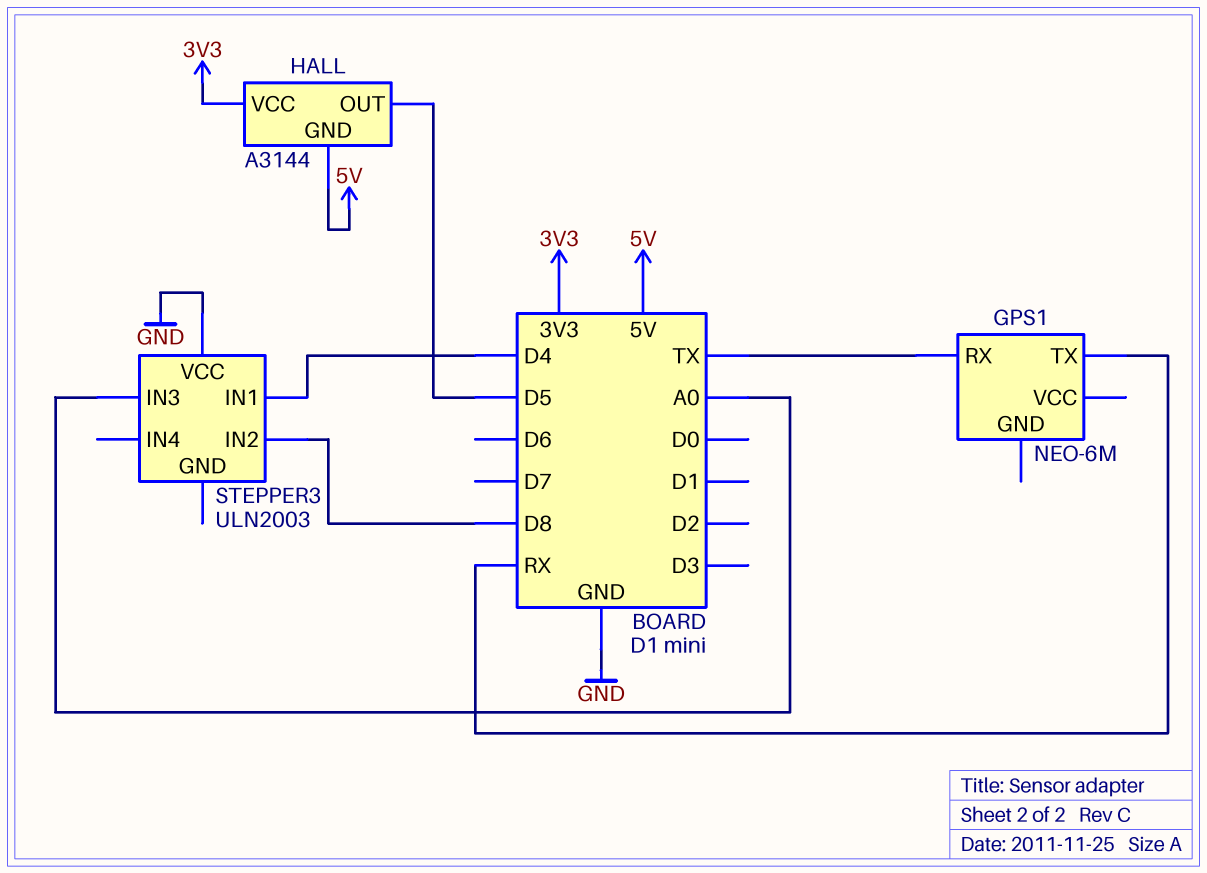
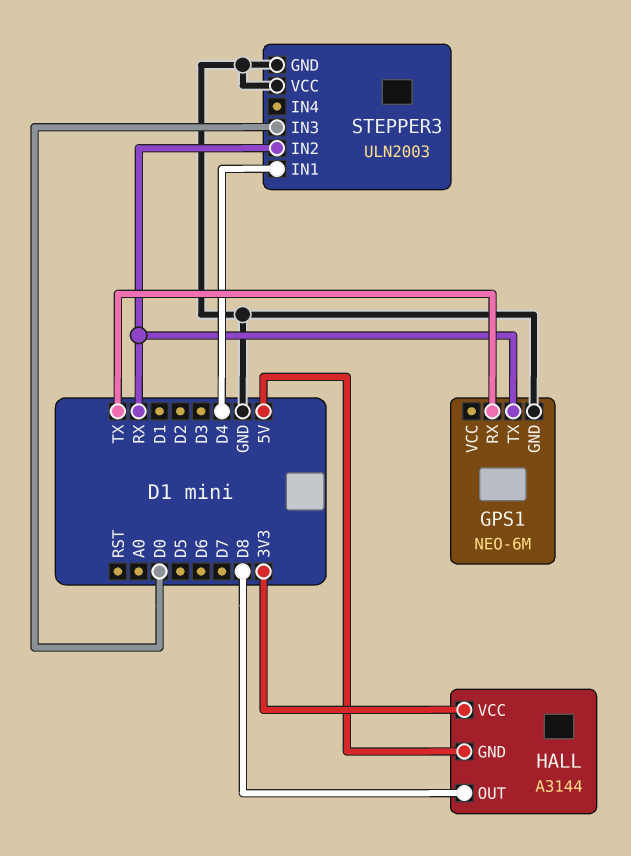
GPS1 pin GND: none -> GND
HALL pin OUT: D5 -> D8
STEPPER3 pin GND: none -> GND
STEPPER3 pin IN2: D8 -> RX
STEPPER3 pin IN3: A0 -> D0

